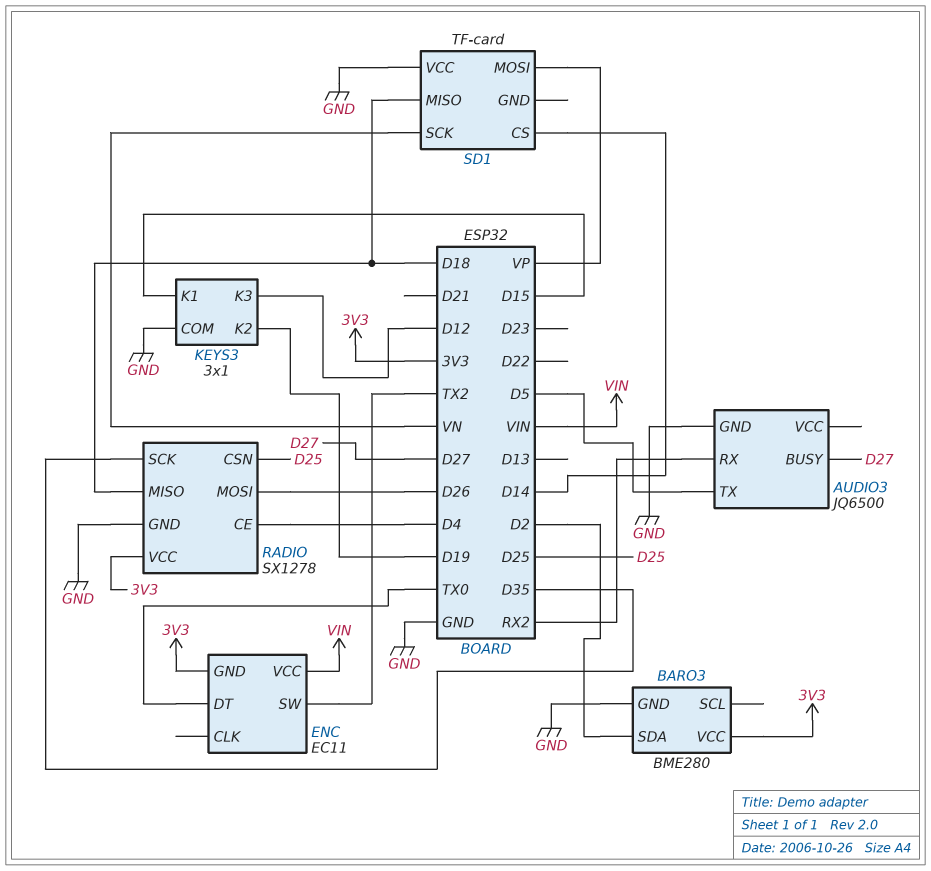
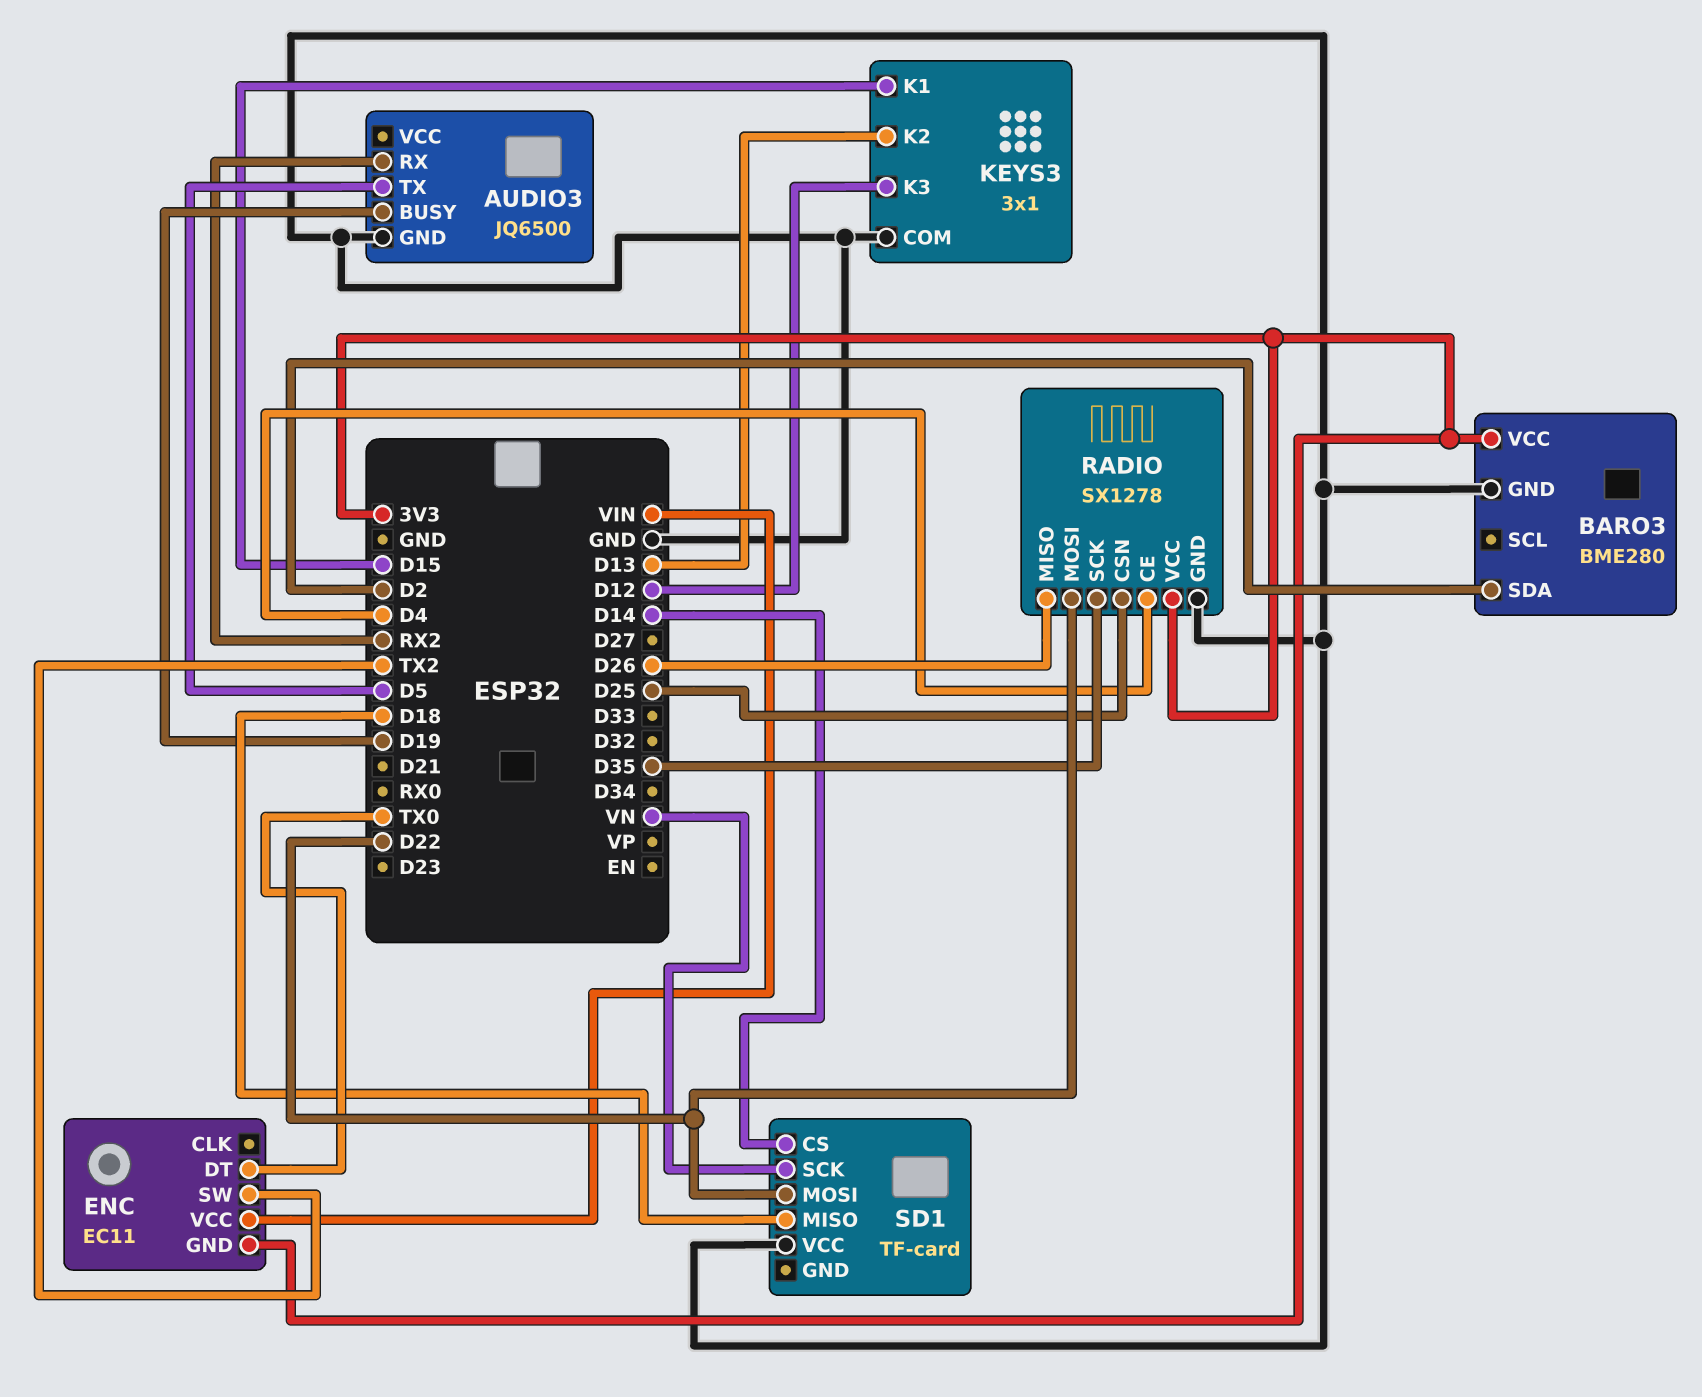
AUDIO3 pin BUSY: D27 -> D19
KEYS3 pin K2: D19 -> D13
RADIO pin MISO: D18 -> D26
RADIO pin MOSI: D26 -> D22
SD1 pin MOSI: VP -> D22

